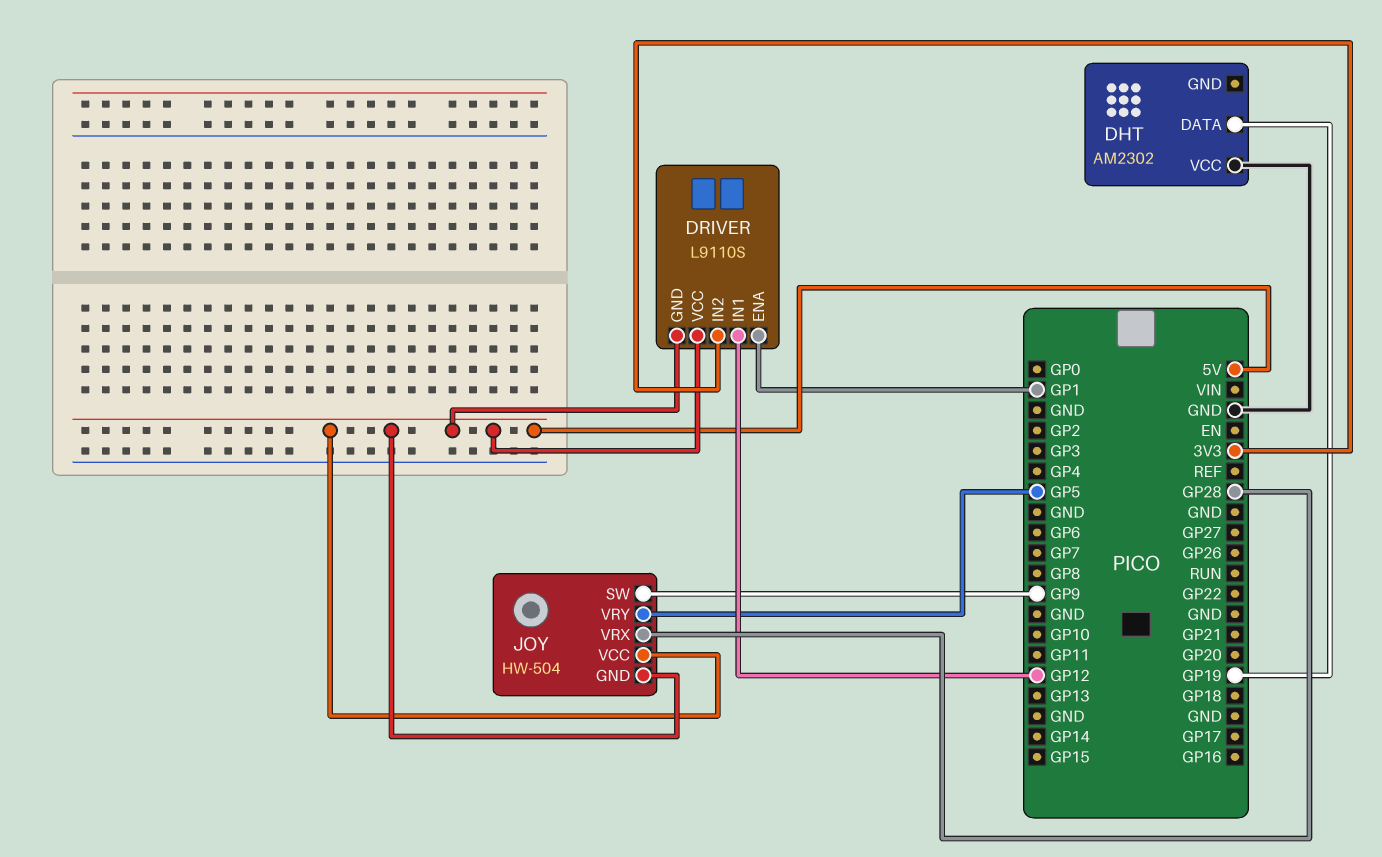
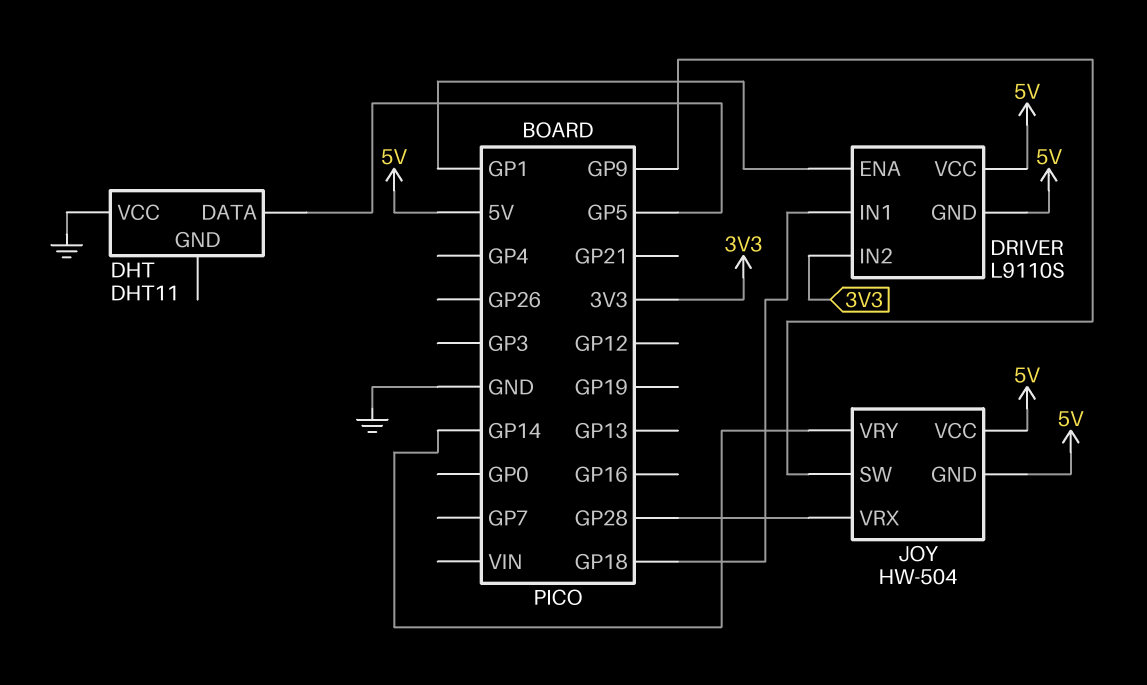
DHT: AM2302 -> DHT11
DHT pin DATA: GP19 -> GP5
DRIVER pin IN1: GP12 -> GP18
JOY pin VRY: GP5 -> GP14

